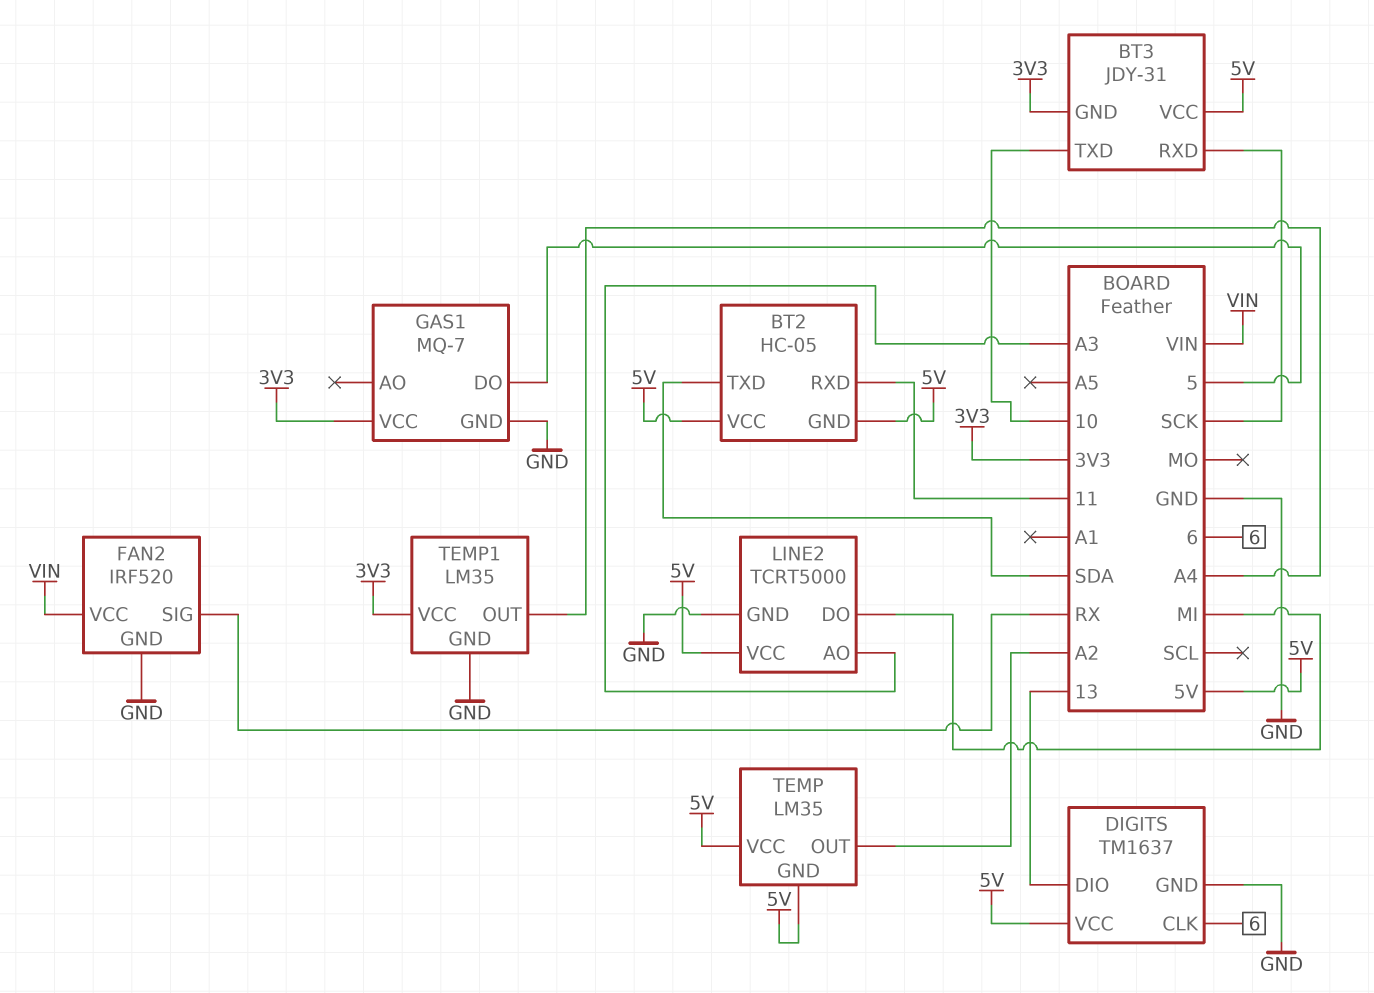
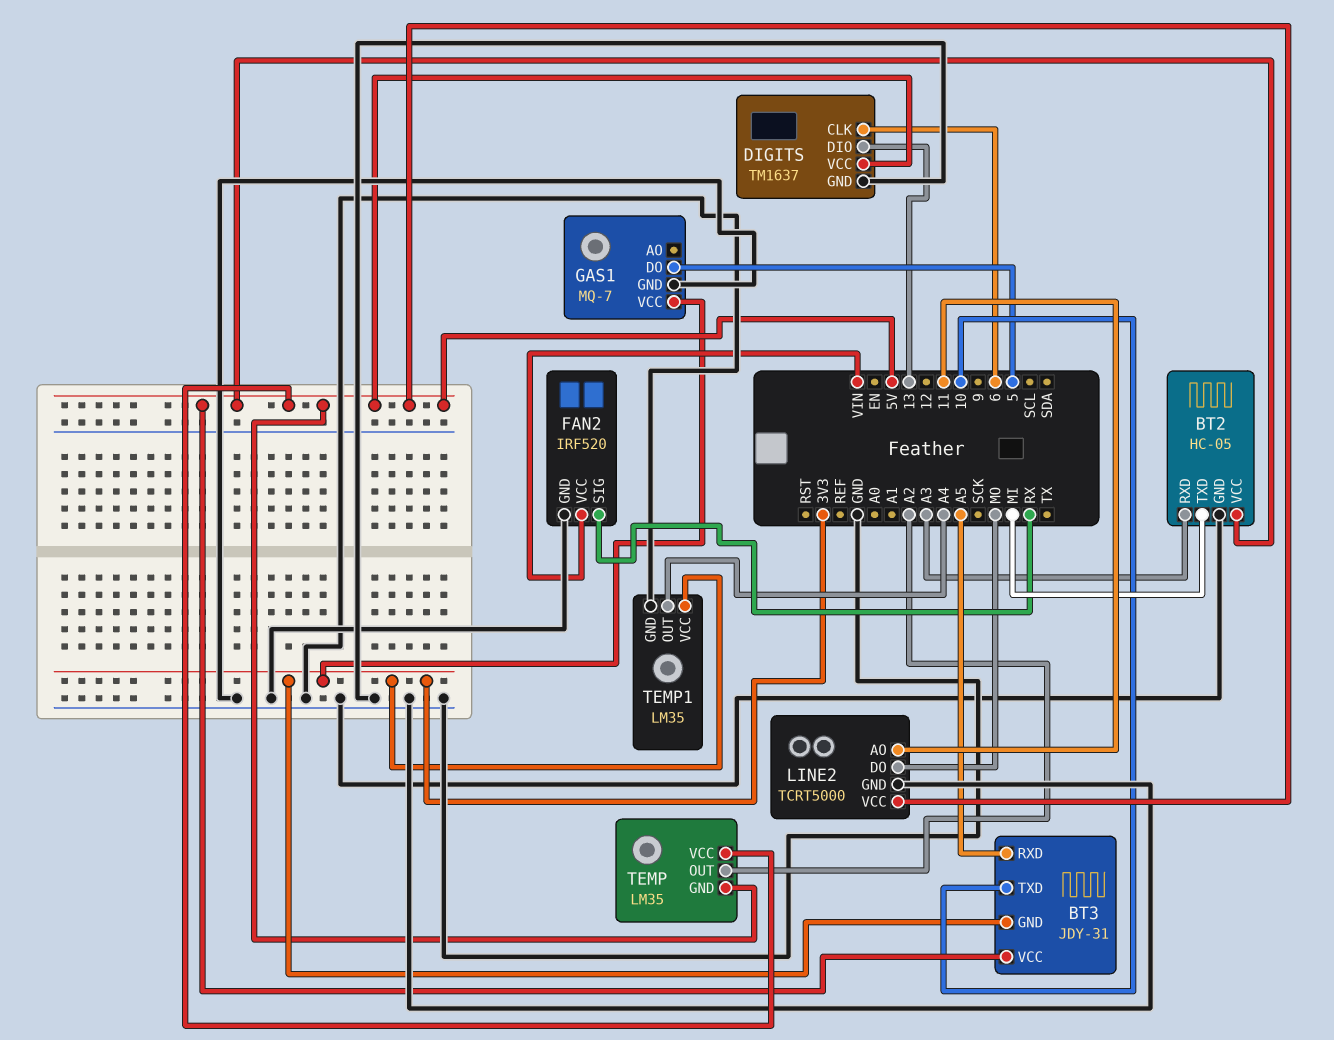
BT2 pin GND: 5V -> GND
BT2 pin RXD: 11 -> A3
BT2 pin TXD: SDA -> MI
BT3 pin RXD: SCK -> A5
LINE2 pin AO: A3 -> 11
LINE2 pin DO: MI -> MO

